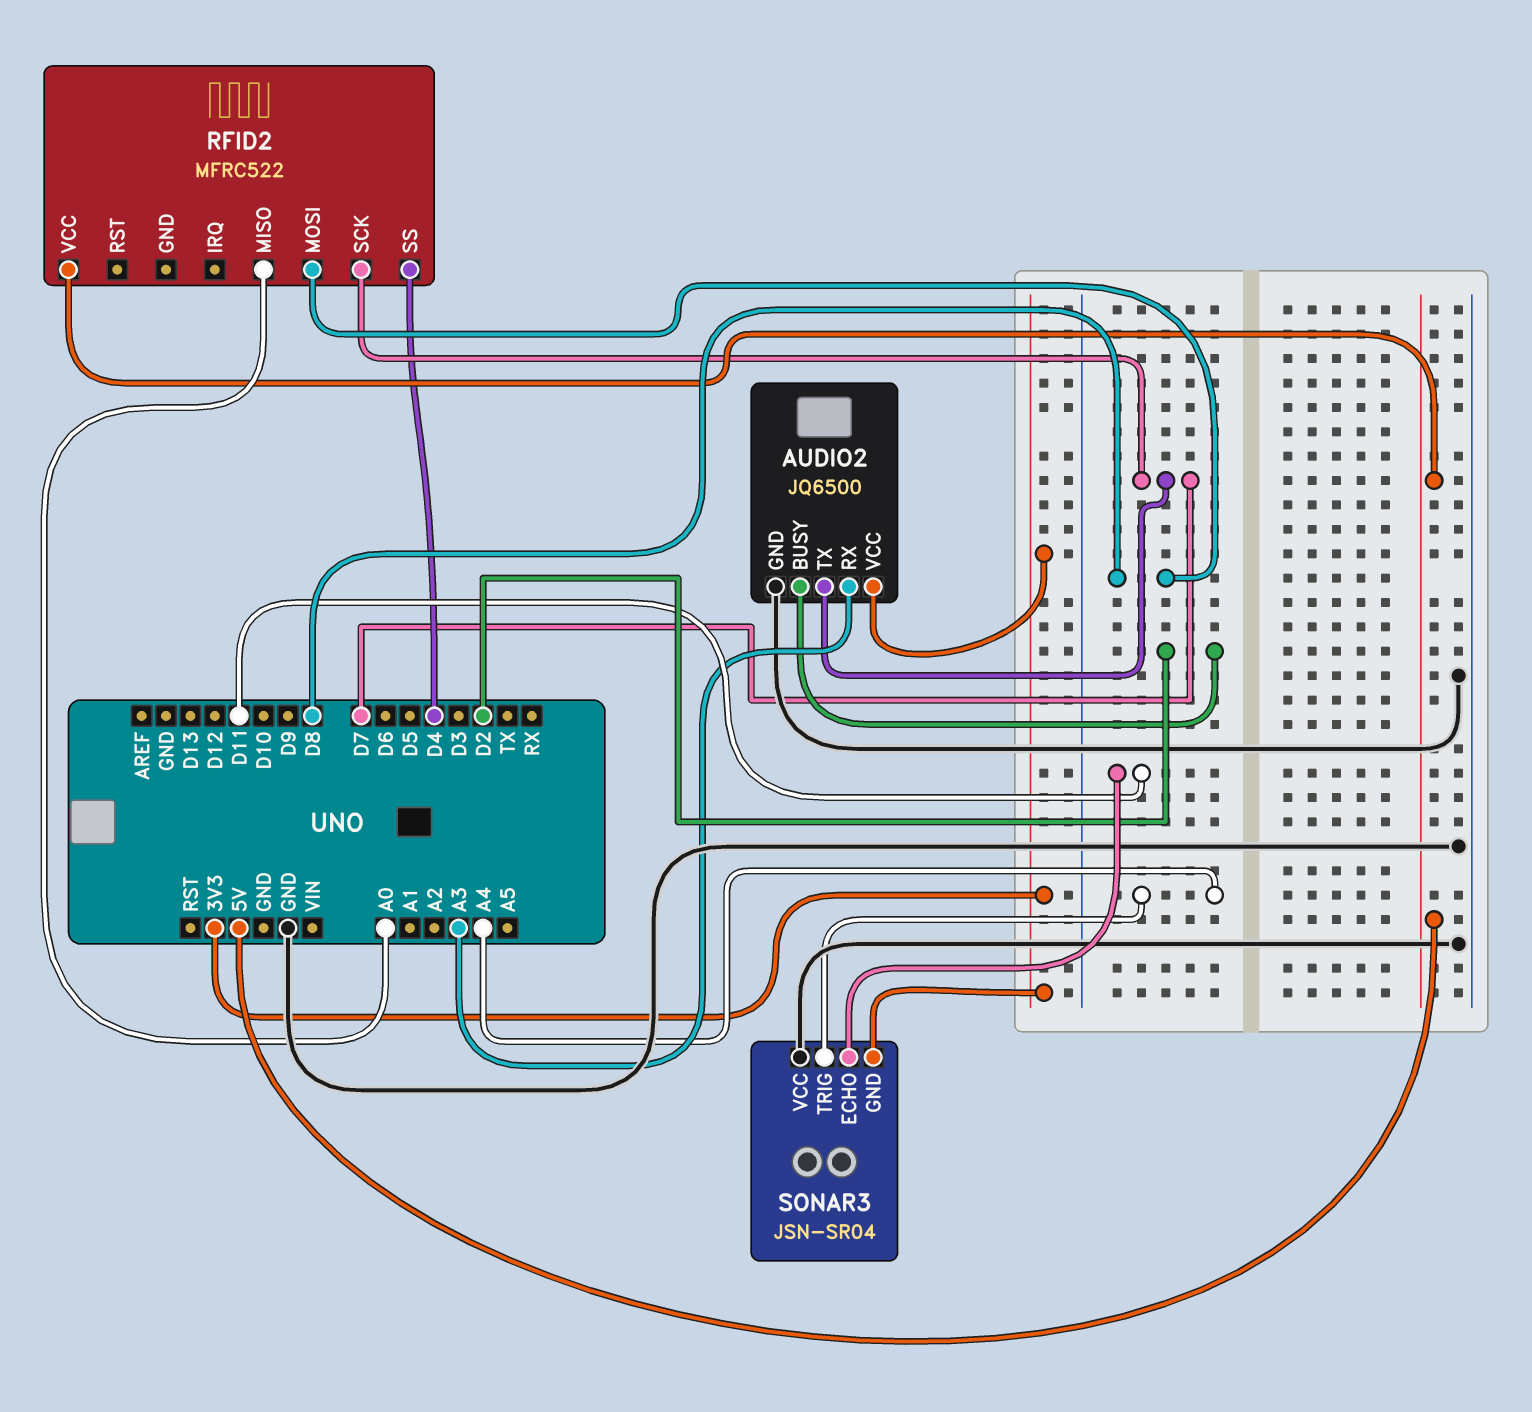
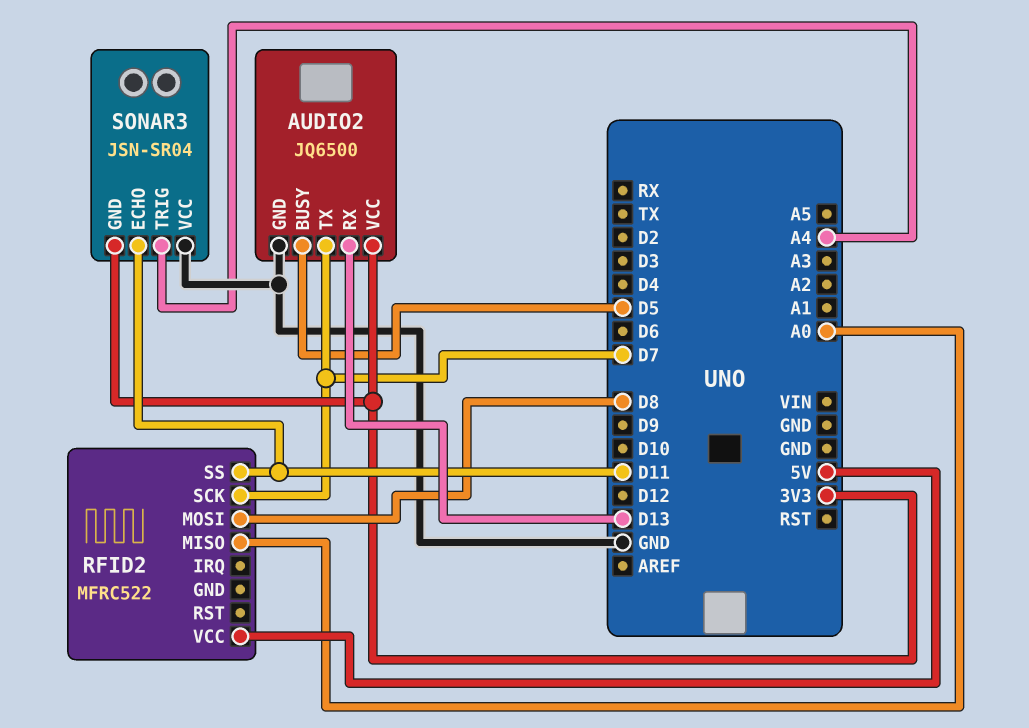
AUDIO2 pin BUSY: D2 -> D5
AUDIO2 pin RX: A3 -> D13
RFID2 pin SS: D4 -> D11

